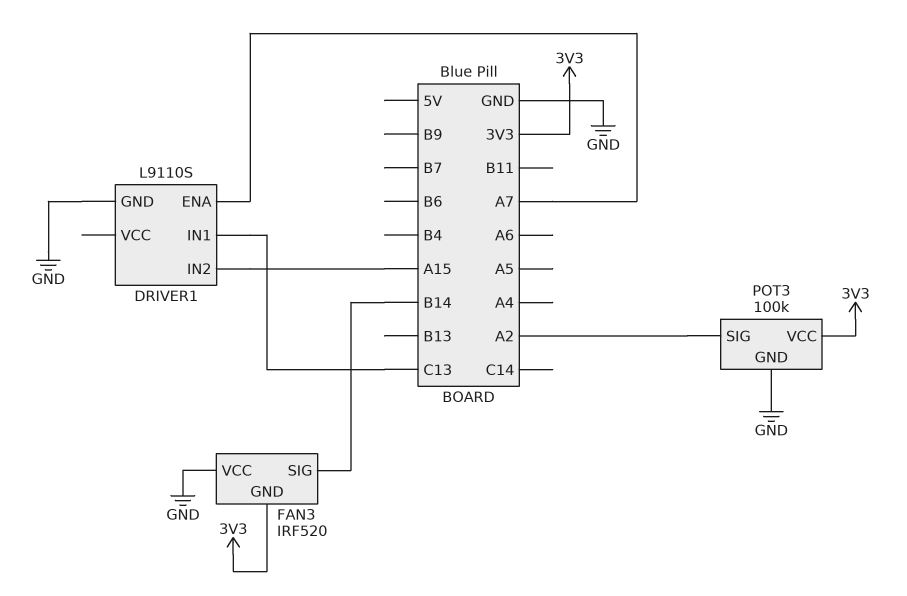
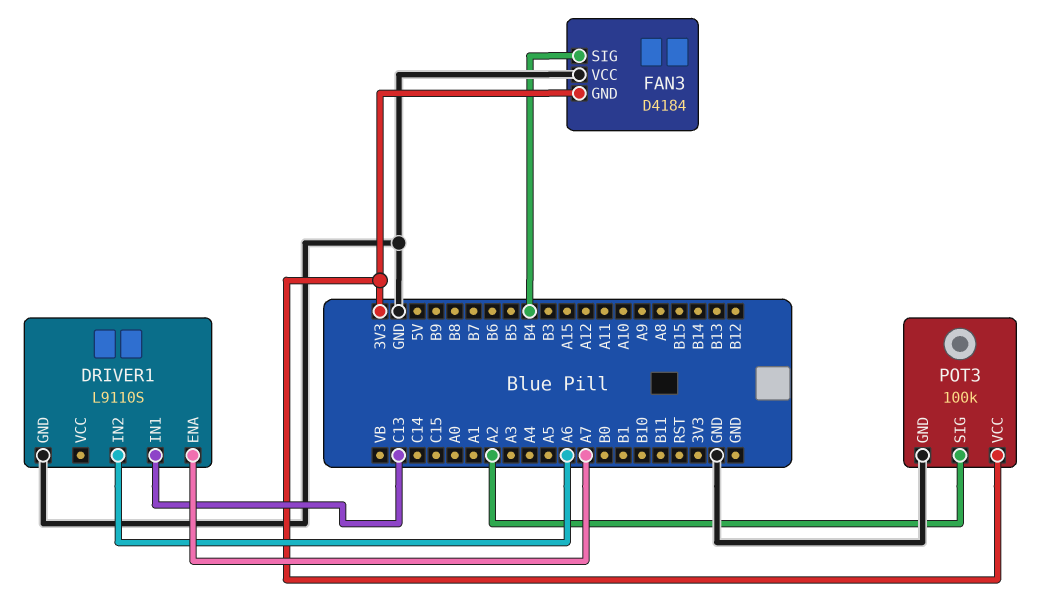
DRIVER1 pin IN2: A15 -> A6
FAN3: IRF520 -> D4184
FAN3 pin SIG: B14 -> B4

